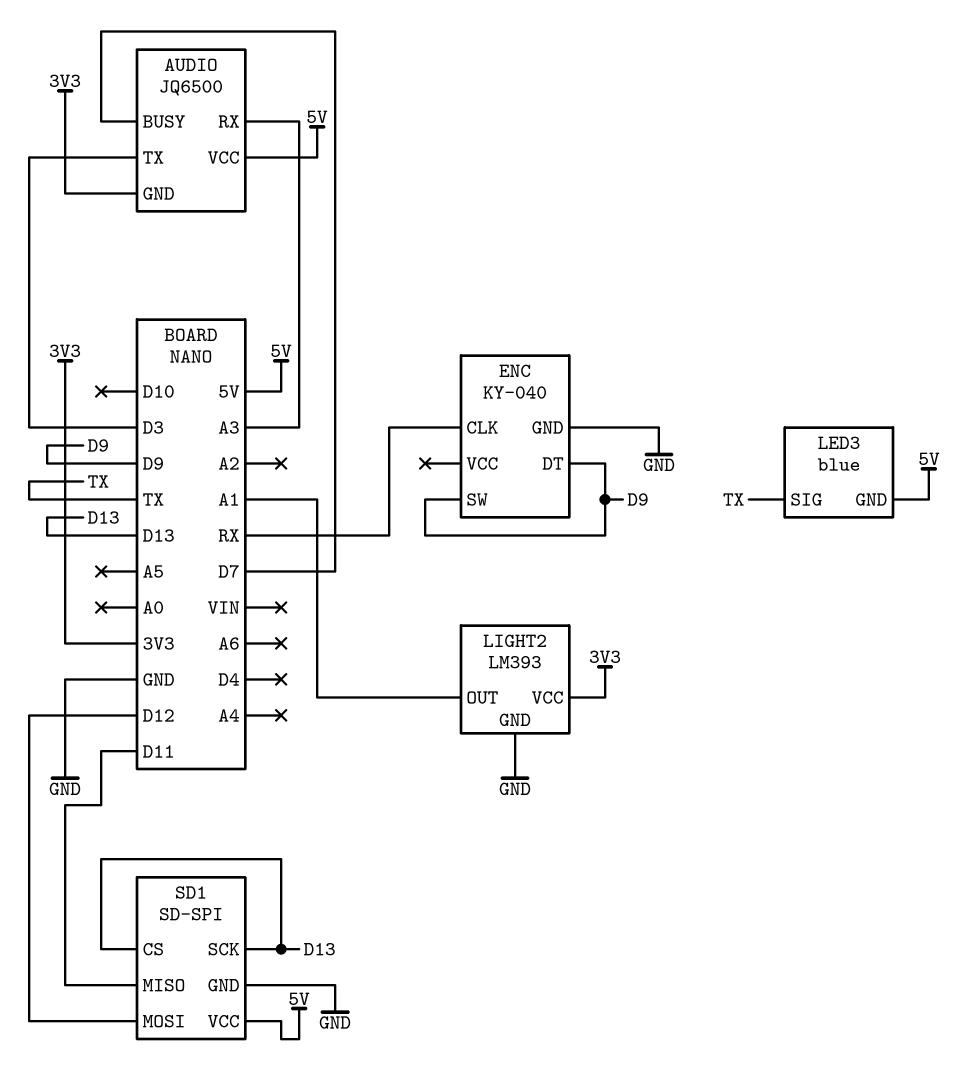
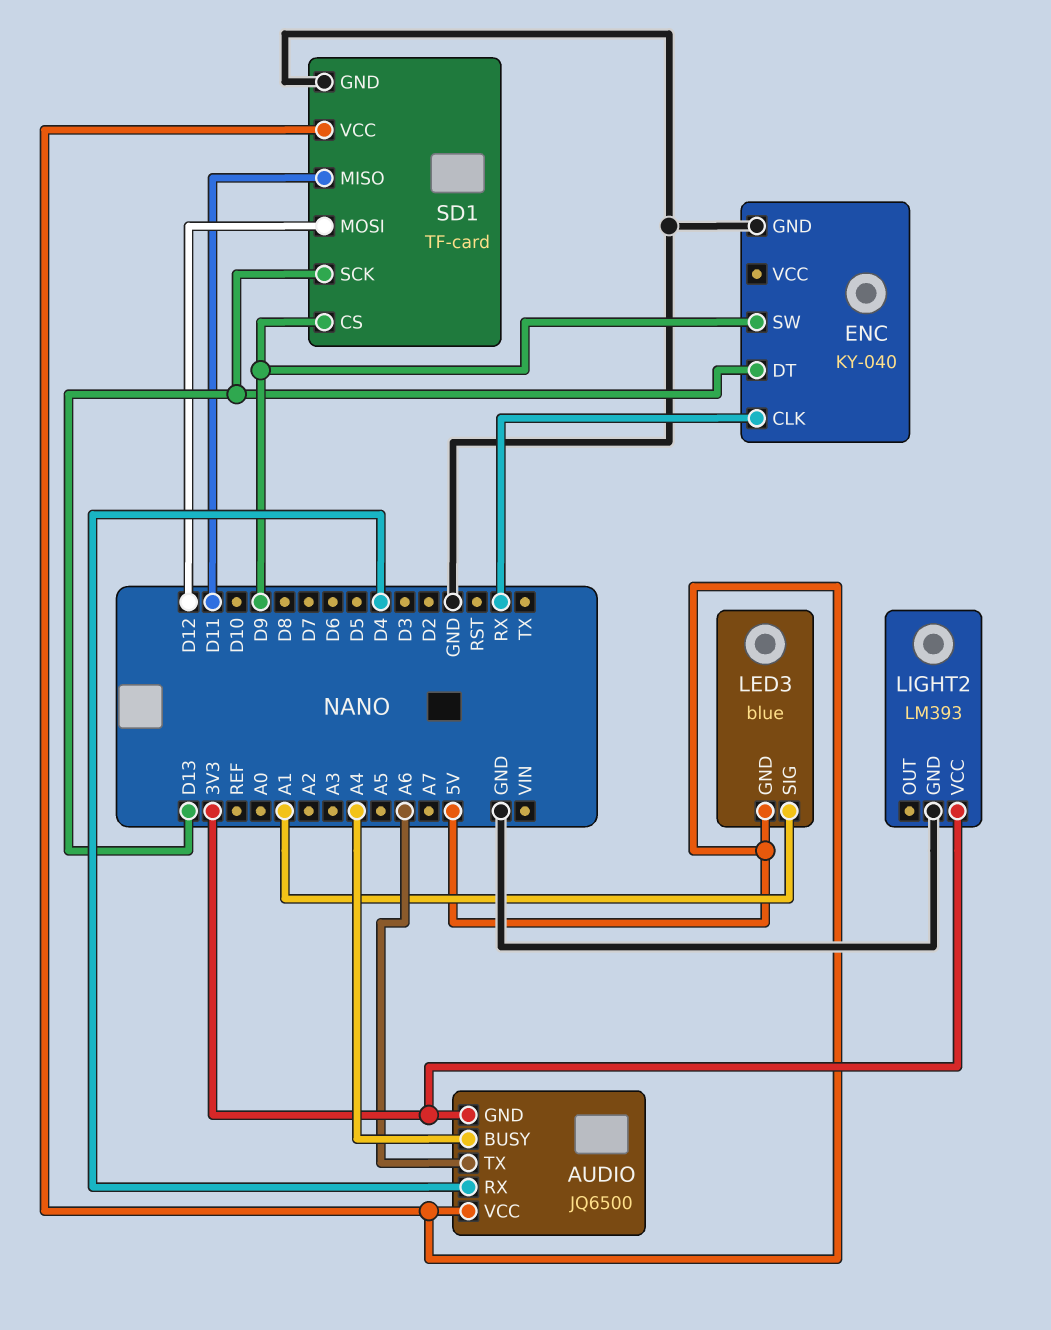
AUDIO pin BUSY: D7 -> A4
AUDIO pin RX: A3 -> D4
AUDIO pin TX: D3 -> A6
ENC pin DT: D9 -> D13
LED3 pin SIG: TX -> A1
LIGHT2 pin OUT: A1 -> none
SD1: SD-SPI -> TF-card
SD1 pin CS: D13 -> D9

